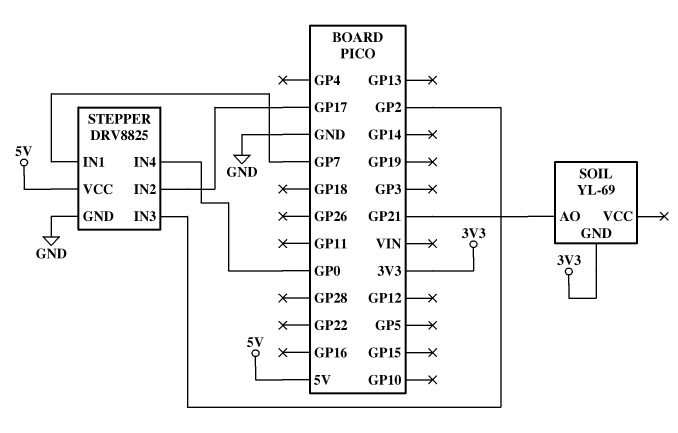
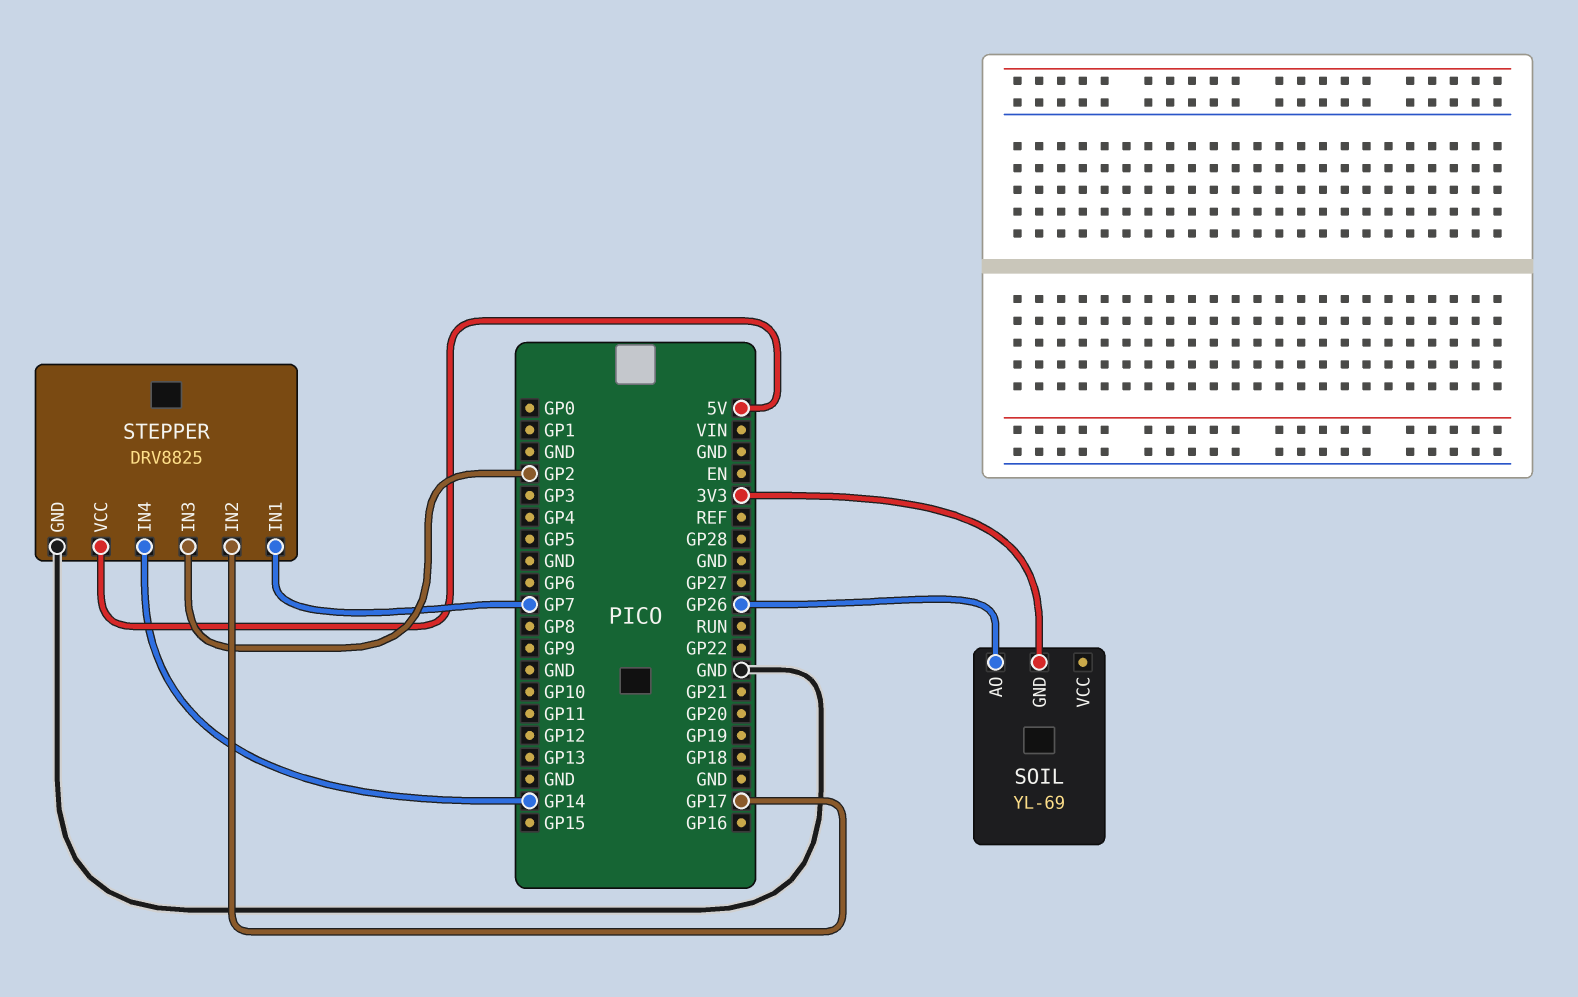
SOIL pin AO: GP21 -> GP26
STEPPER pin IN4: GP0 -> GP14

